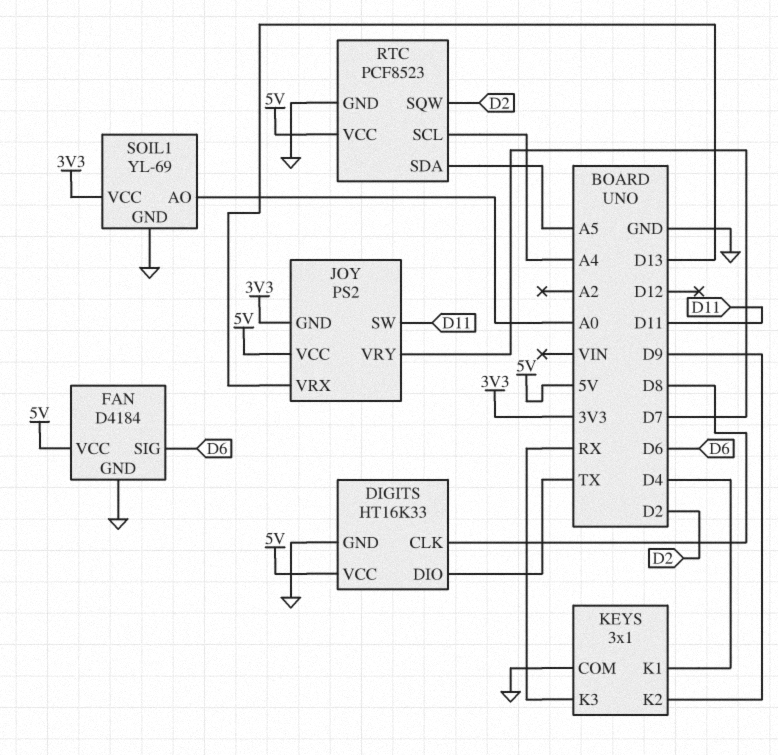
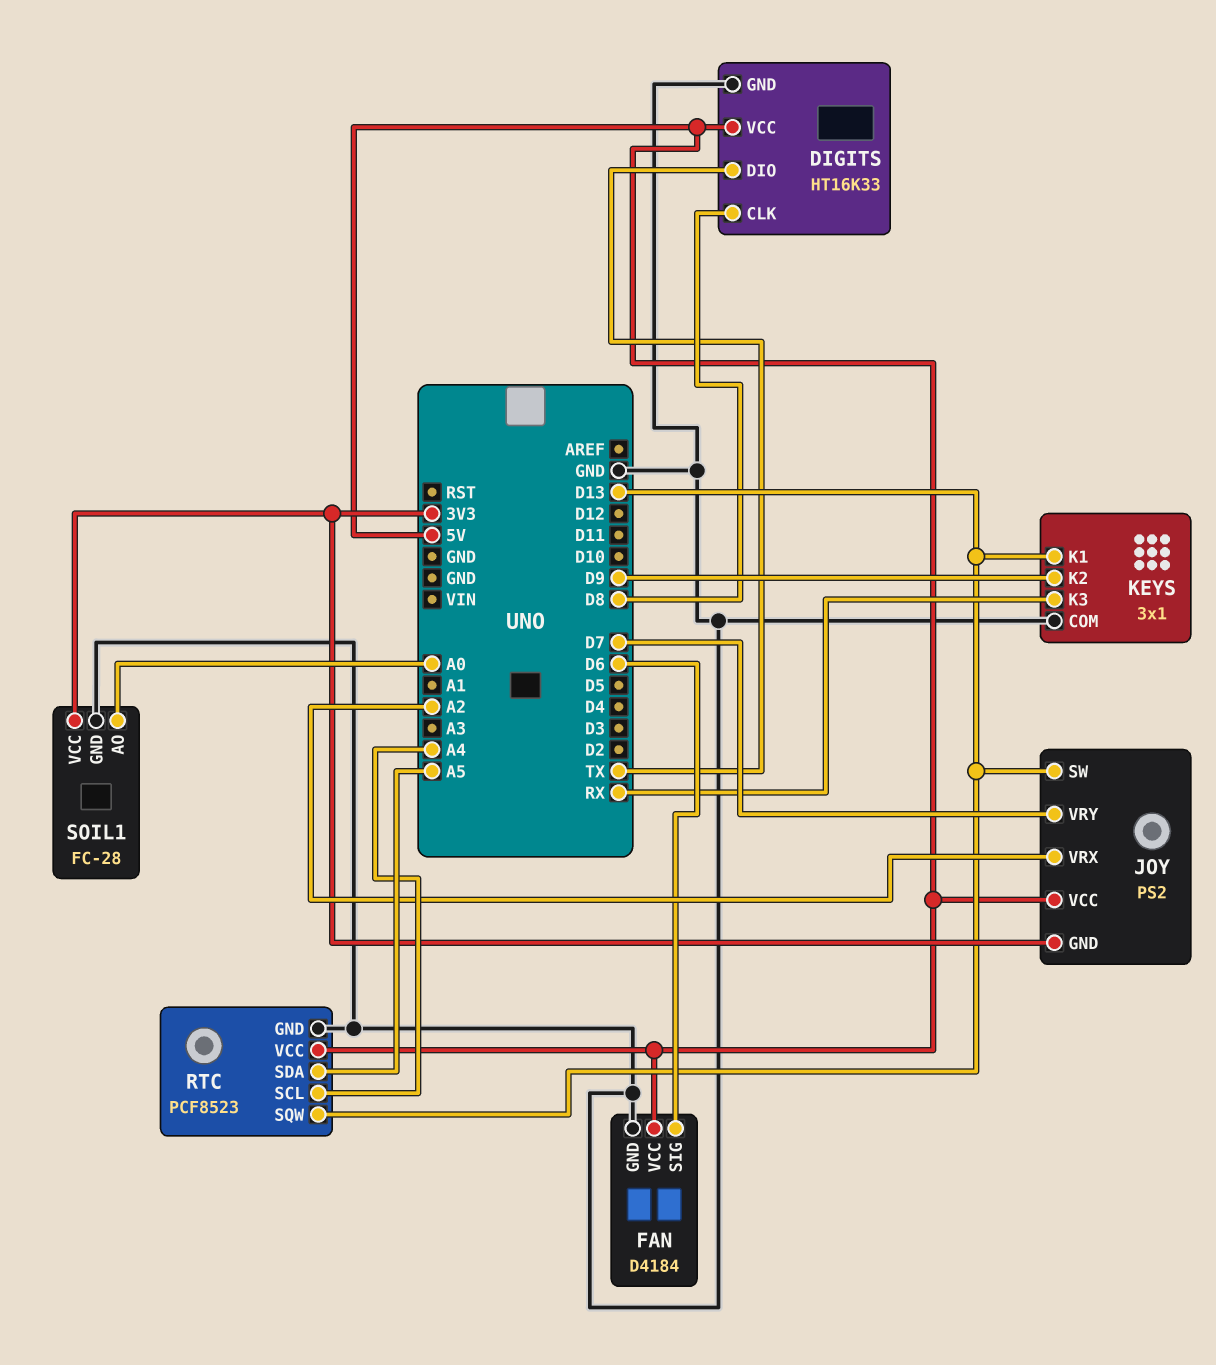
JOY pin SW: D11 -> D13
JOY pin VRX: D13 -> A2
KEYS pin K1: D4 -> D13
RTC pin SQW: D2 -> D13
SOIL1: YL-69 -> FC-28

